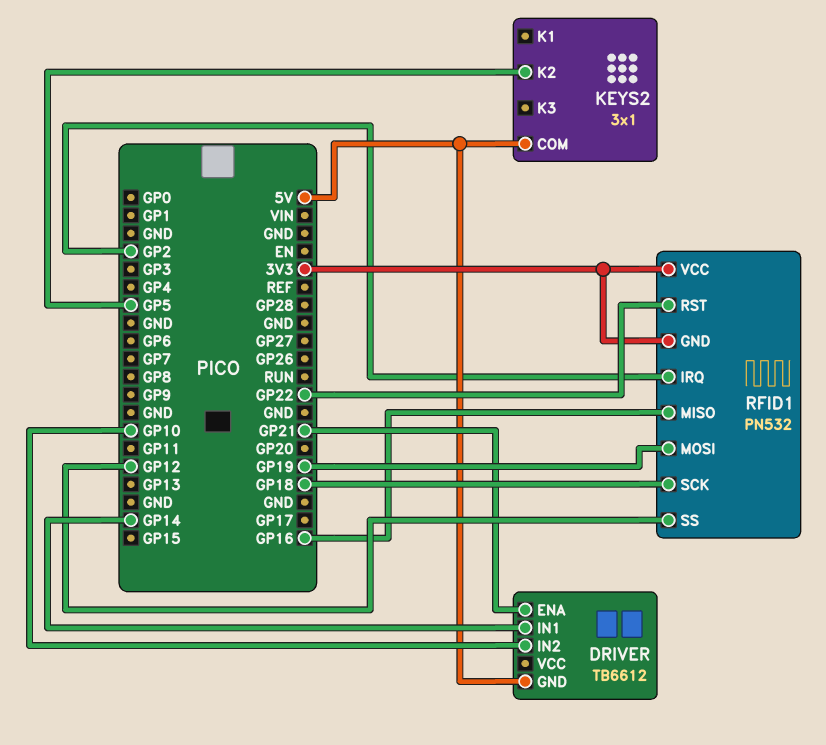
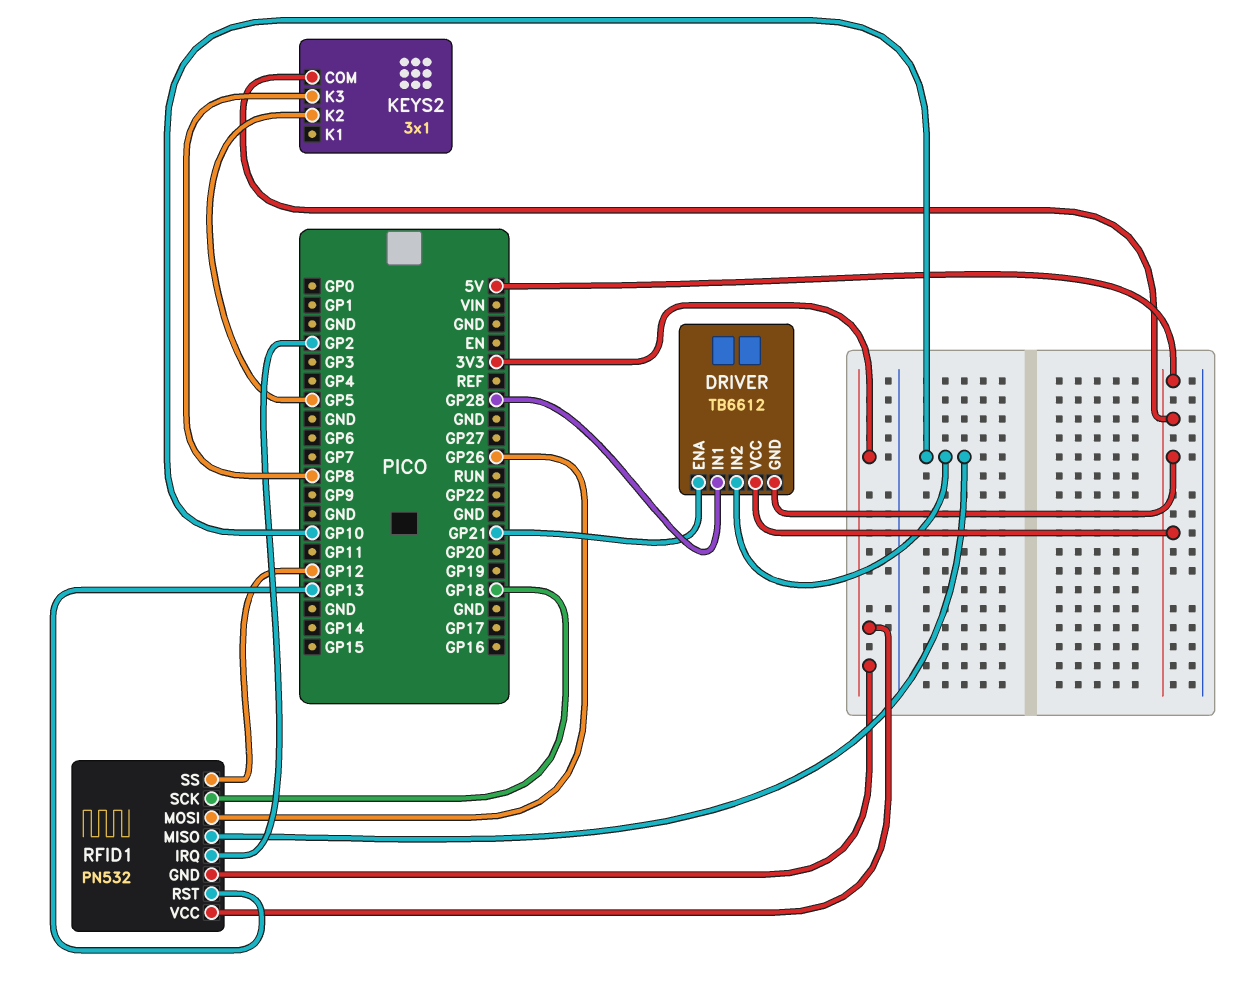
DRIVER pin IN1: GP14 -> GP28
DRIVER pin VCC: none -> 5V
KEYS2 pin K3: none -> GP8
RFID1 pin MISO: GP16 -> GP10
RFID1 pin MOSI: GP19 -> GP26
RFID1 pin RST: GP22 -> GP13

